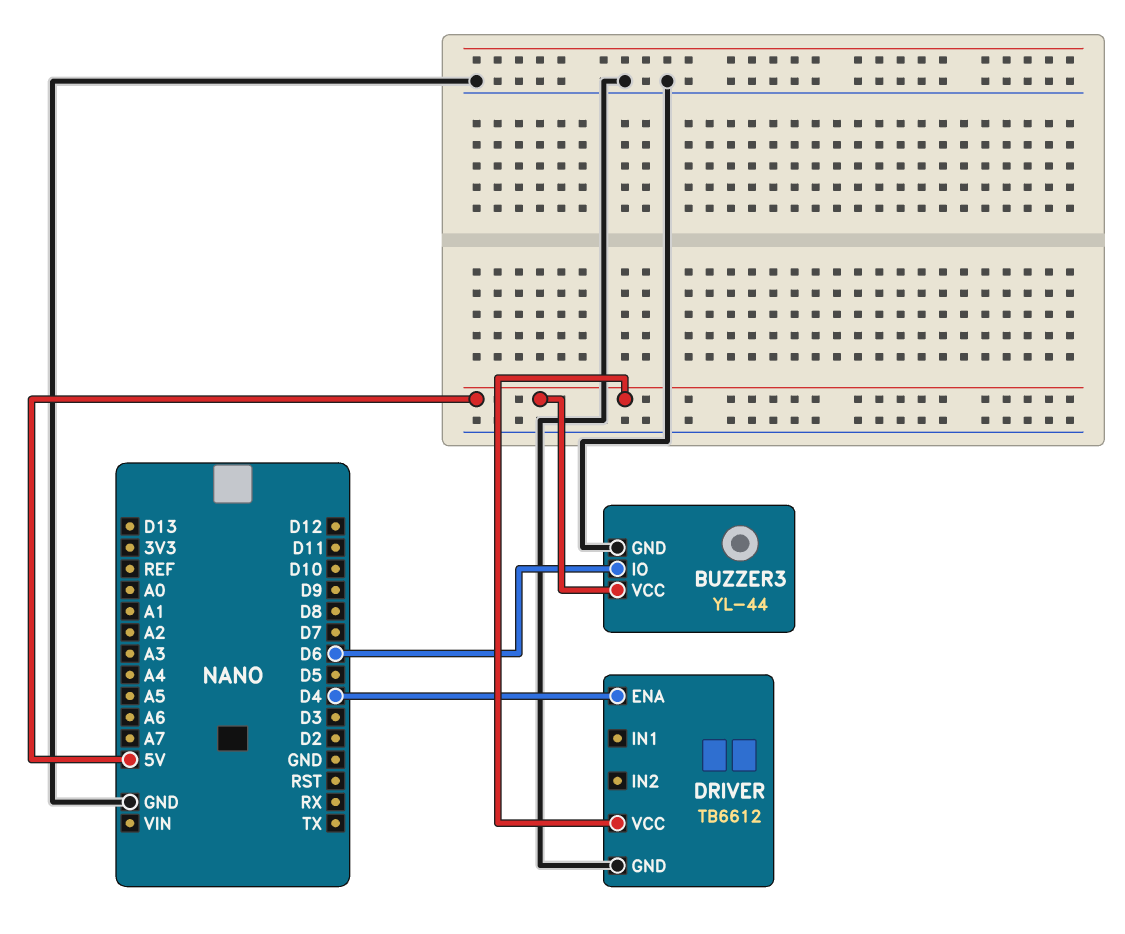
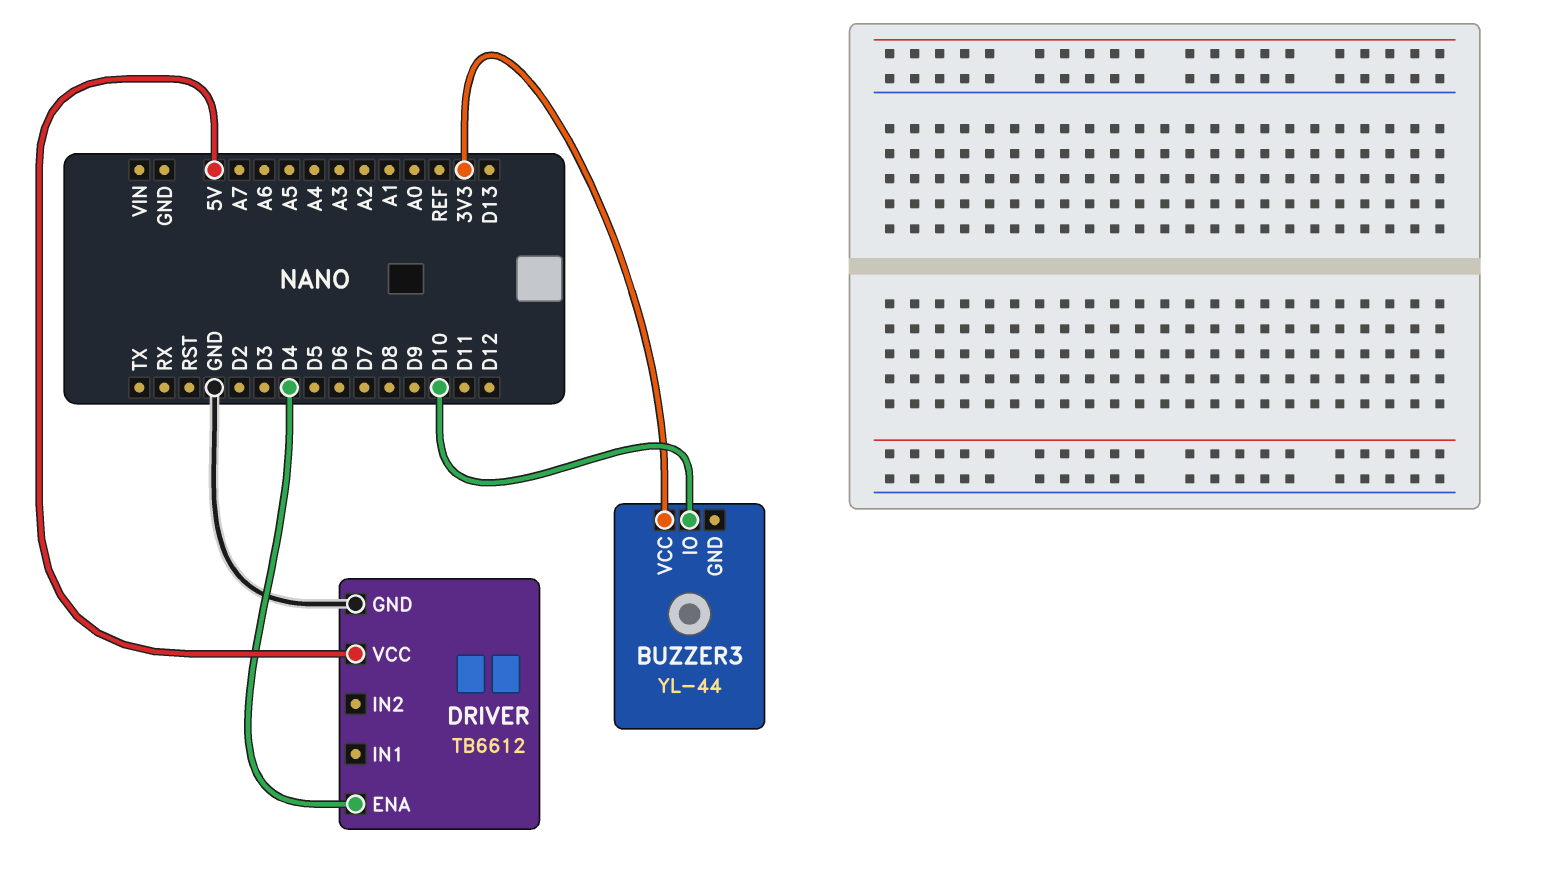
BUZZER3 pin GND: GND -> none
BUZZER3 pin IO: D6 -> D10
BUZZER3 pin VCC: 5V -> 3V3

